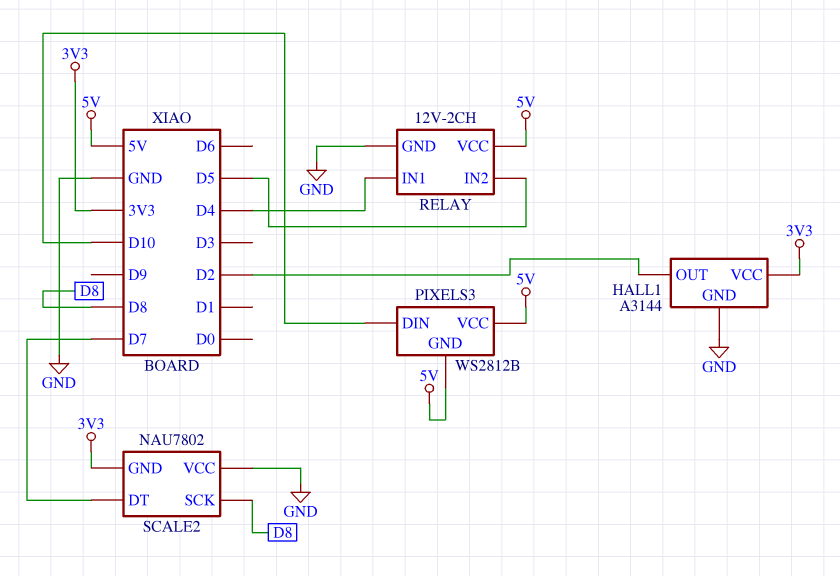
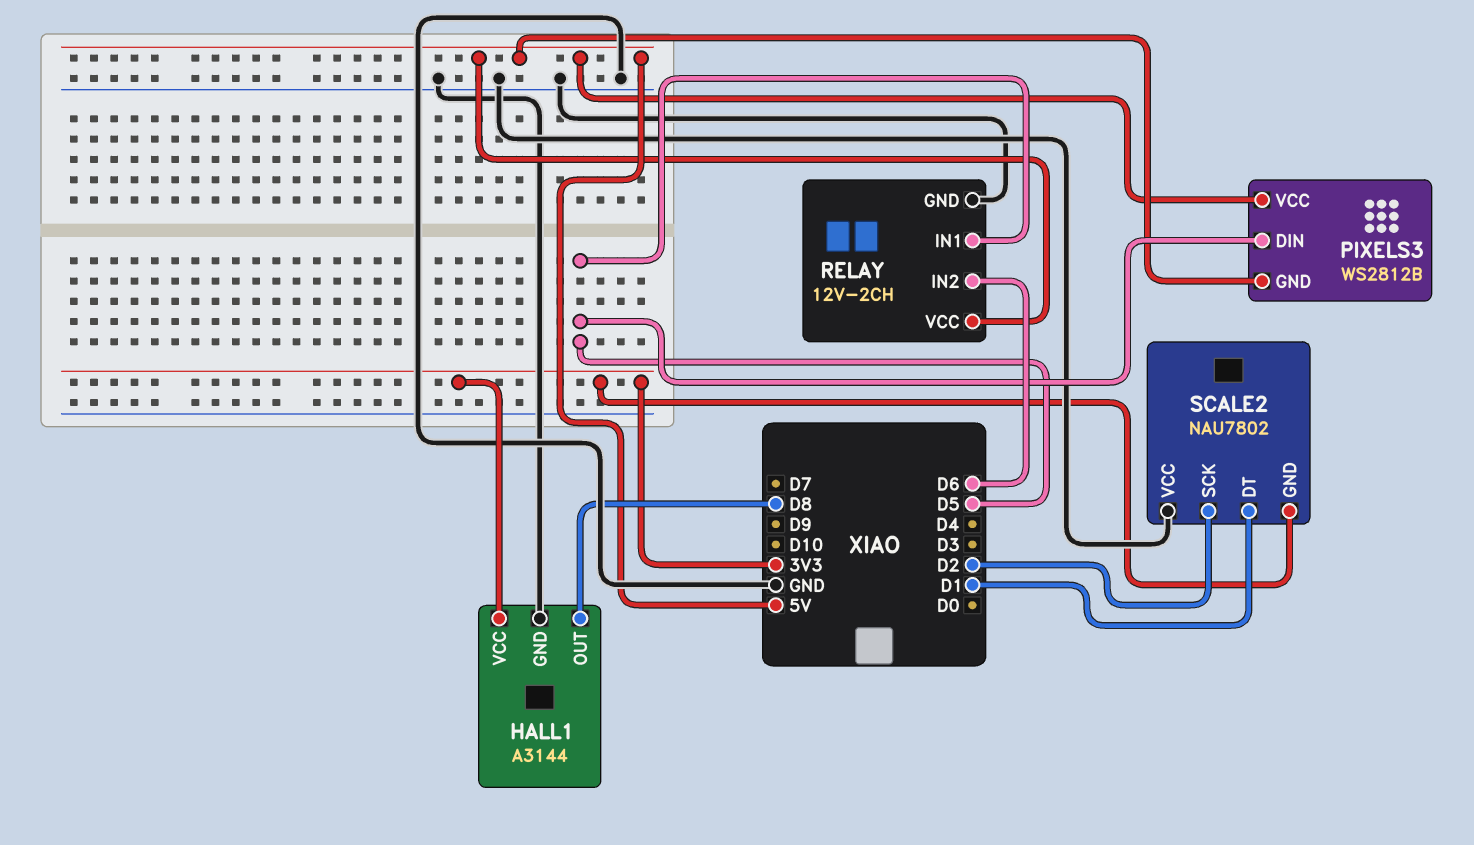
HALL1 pin OUT: D2 -> D8
PIXELS3 pin DIN: D10 -> D5
RELAY pin IN1: D4 -> D5
RELAY pin IN2: D5 -> D6
SCALE2 pin DT: D7 -> D1
SCALE2 pin SCK: D8 -> D2

